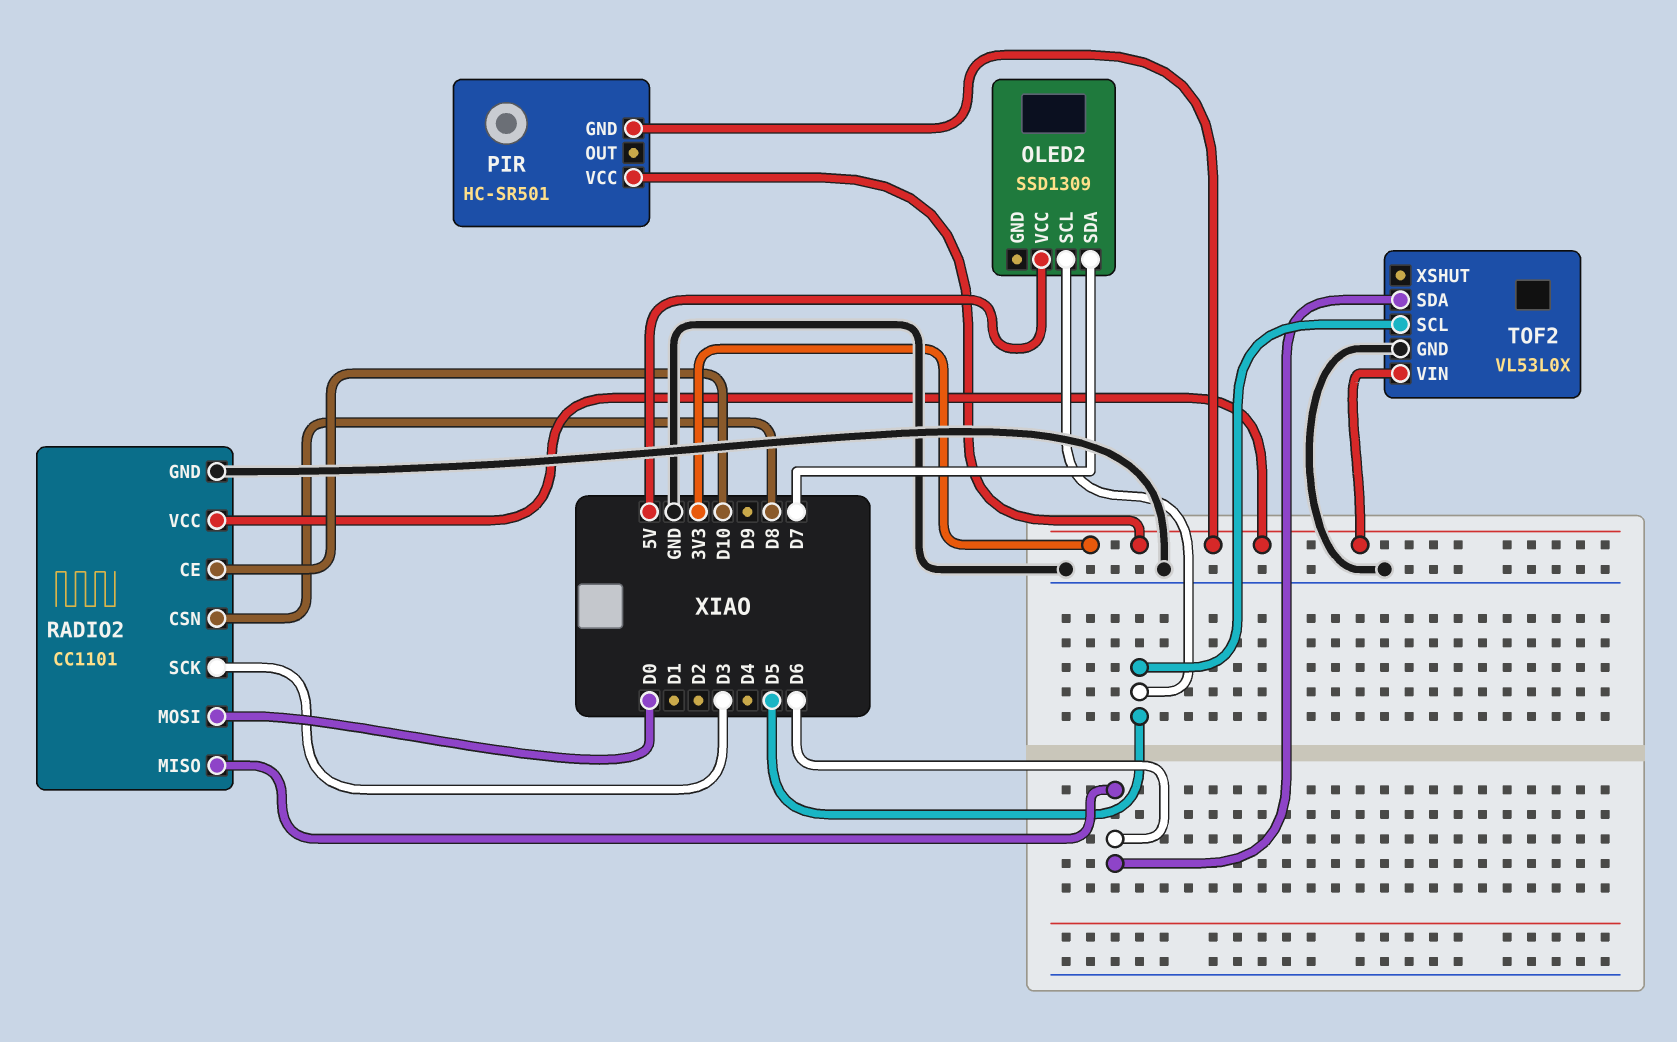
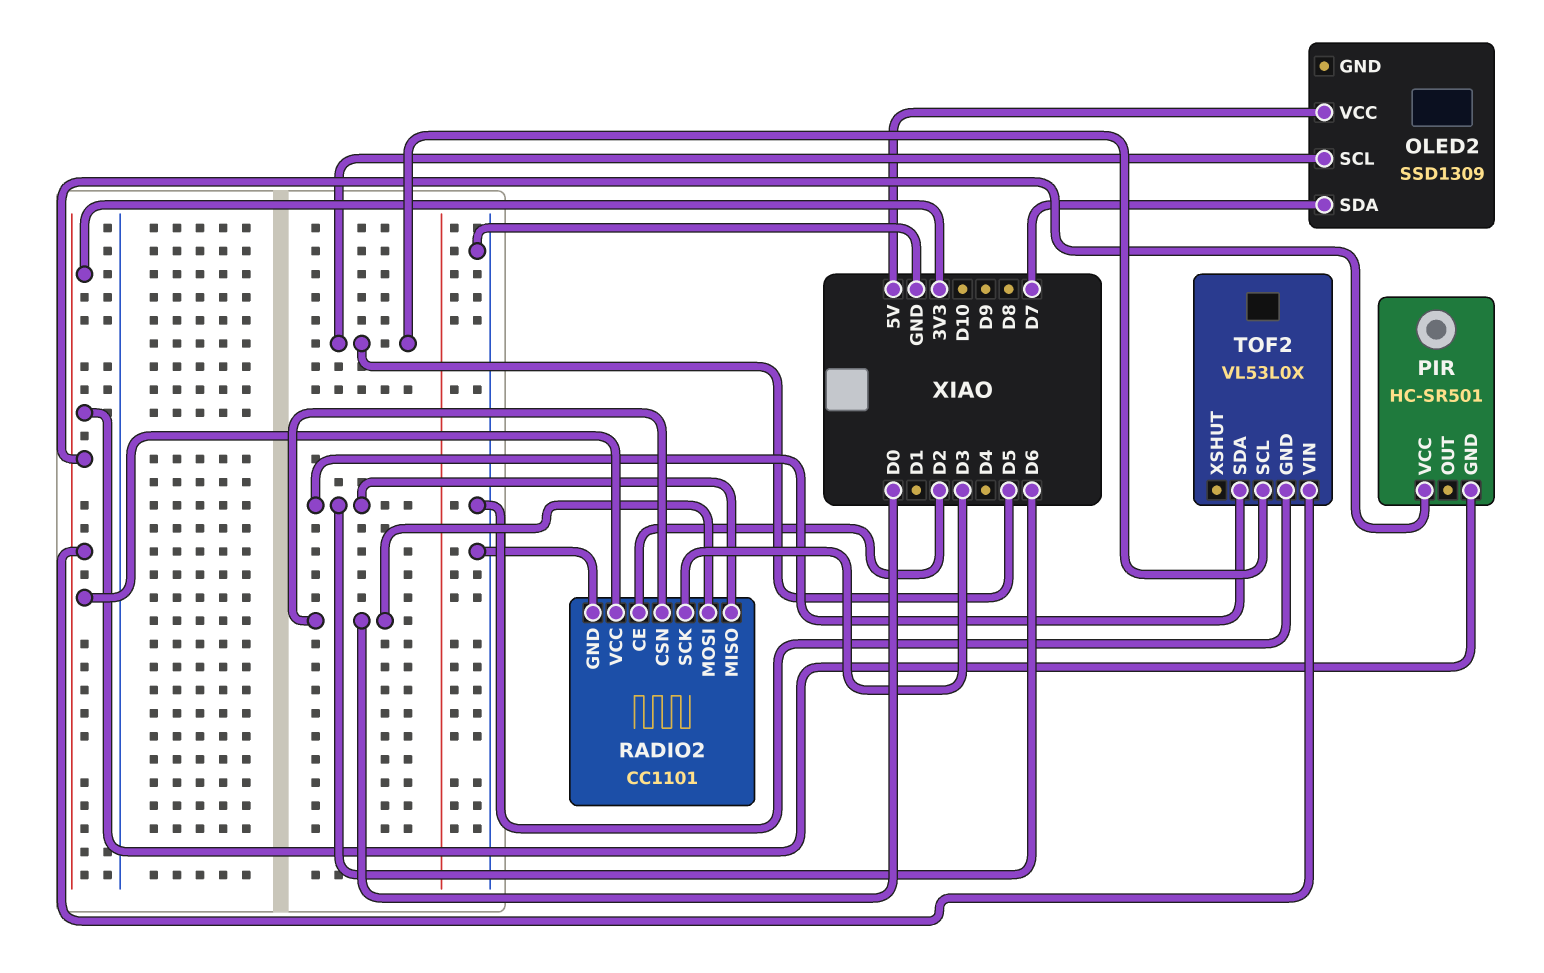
RADIO2 pin CE: D10 -> D2
RADIO2 pin CSN: D8 -> D0

